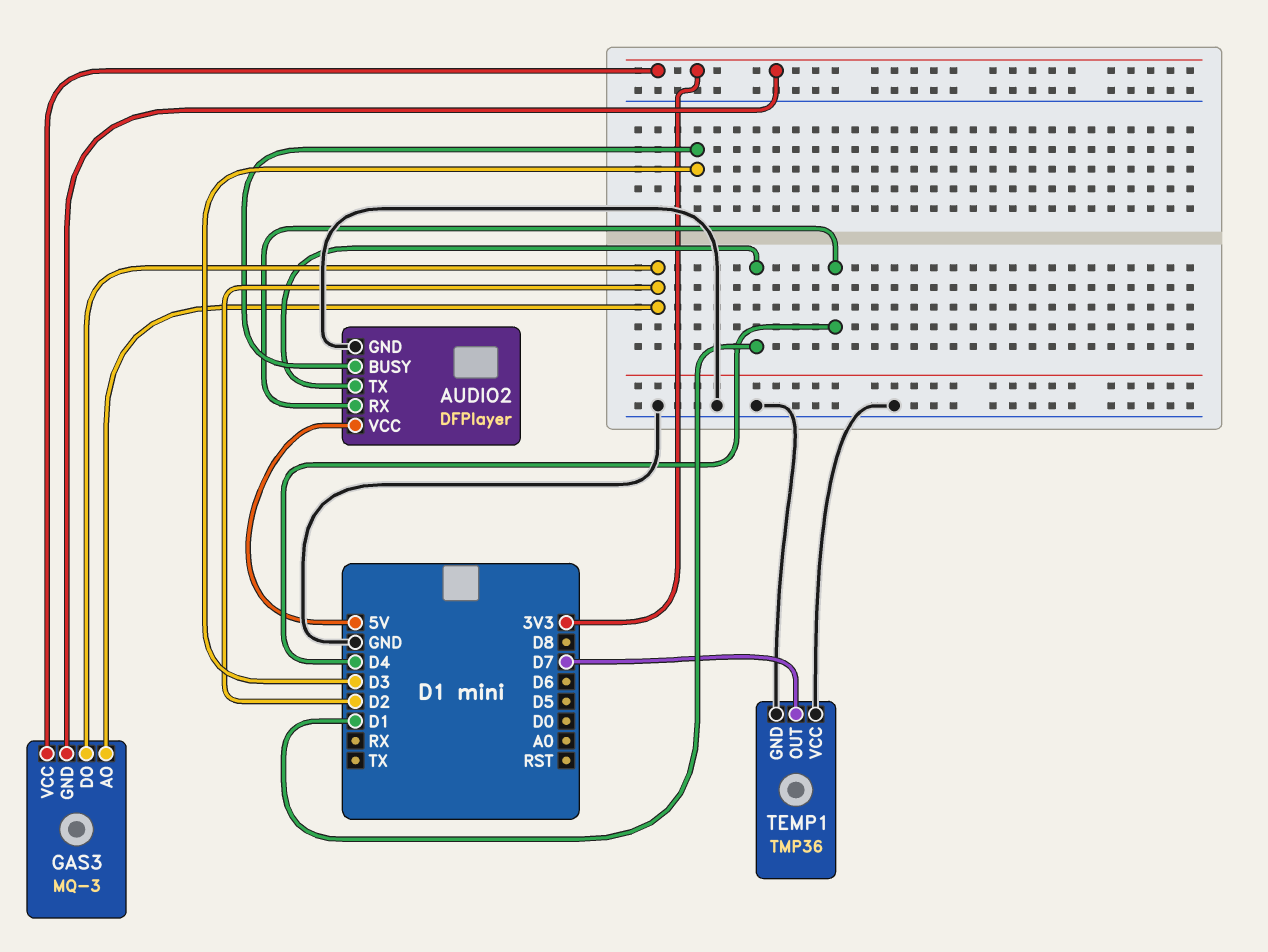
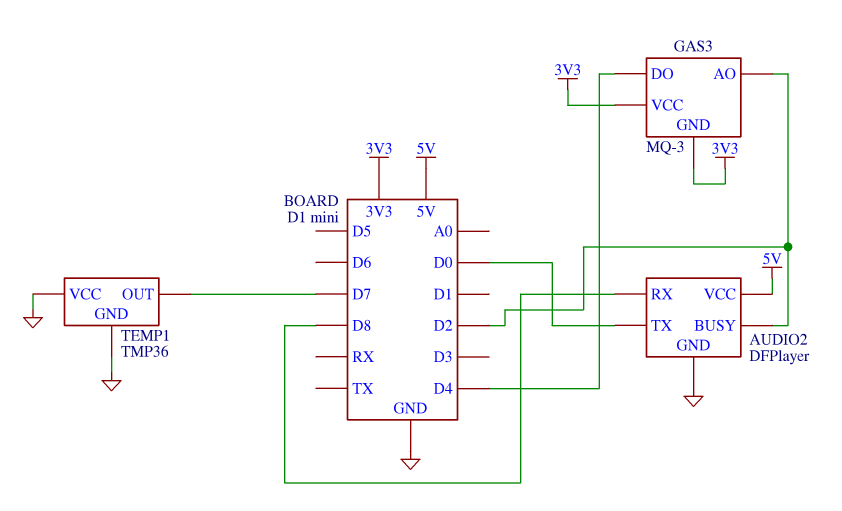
AUDIO2 pin BUSY: D3 -> D2
AUDIO2 pin RX: D4 -> D8
AUDIO2 pin TX: D1 -> D0
GAS3 pin DO: D2 -> D4

